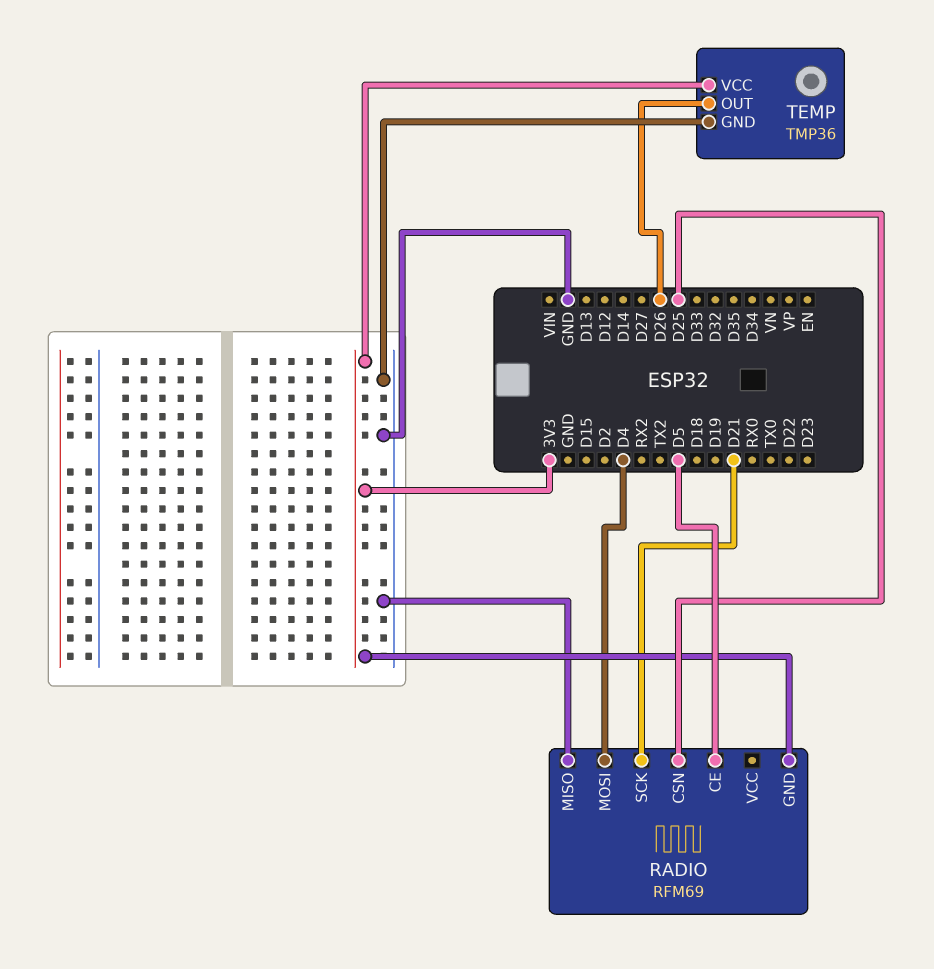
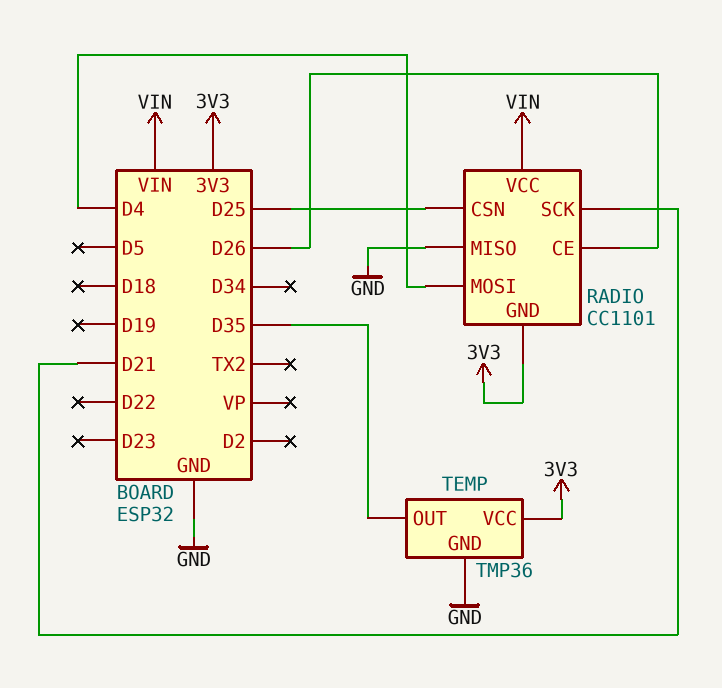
RADIO: RFM69 -> CC1101
RADIO pin CE: D5 -> D26
RADIO pin VCC: none -> VIN
TEMP pin OUT: D26 -> D35

